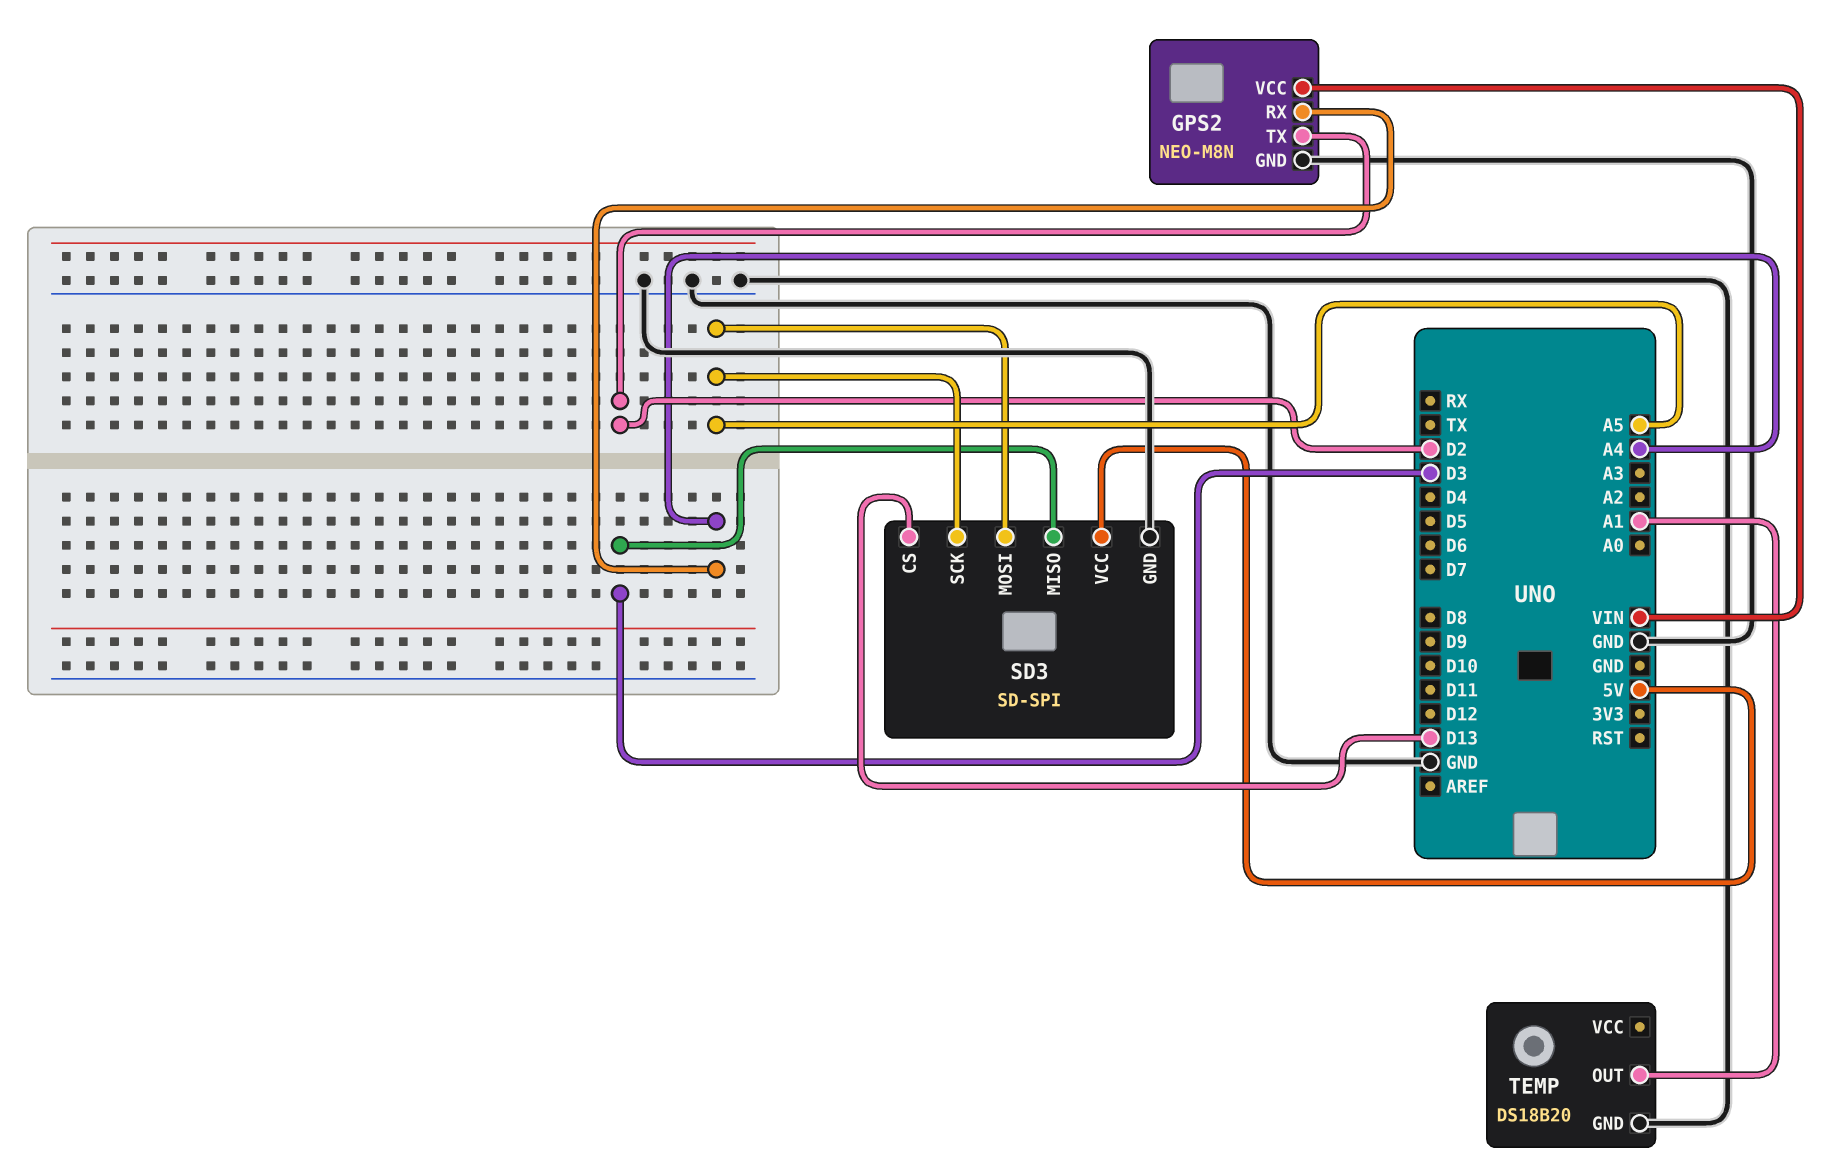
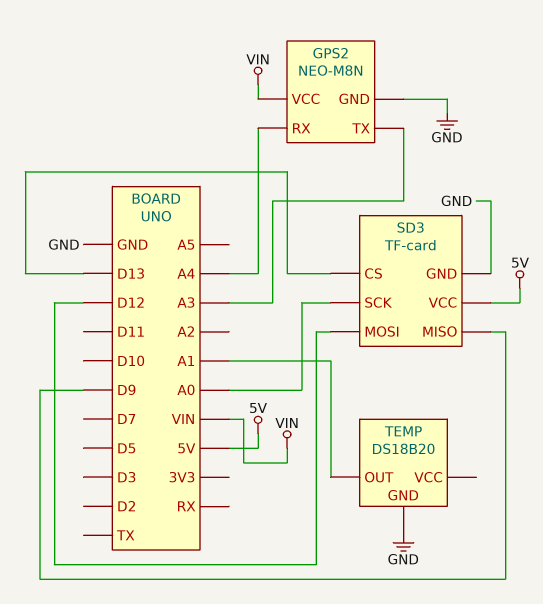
GPS2 pin TX: D2 -> A3
SD3: SD-SPI -> TF-card
SD3 pin MISO: D3 -> D9
SD3 pin MOSI: A5 -> D12
SD3 pin SCK: A5 -> A0

